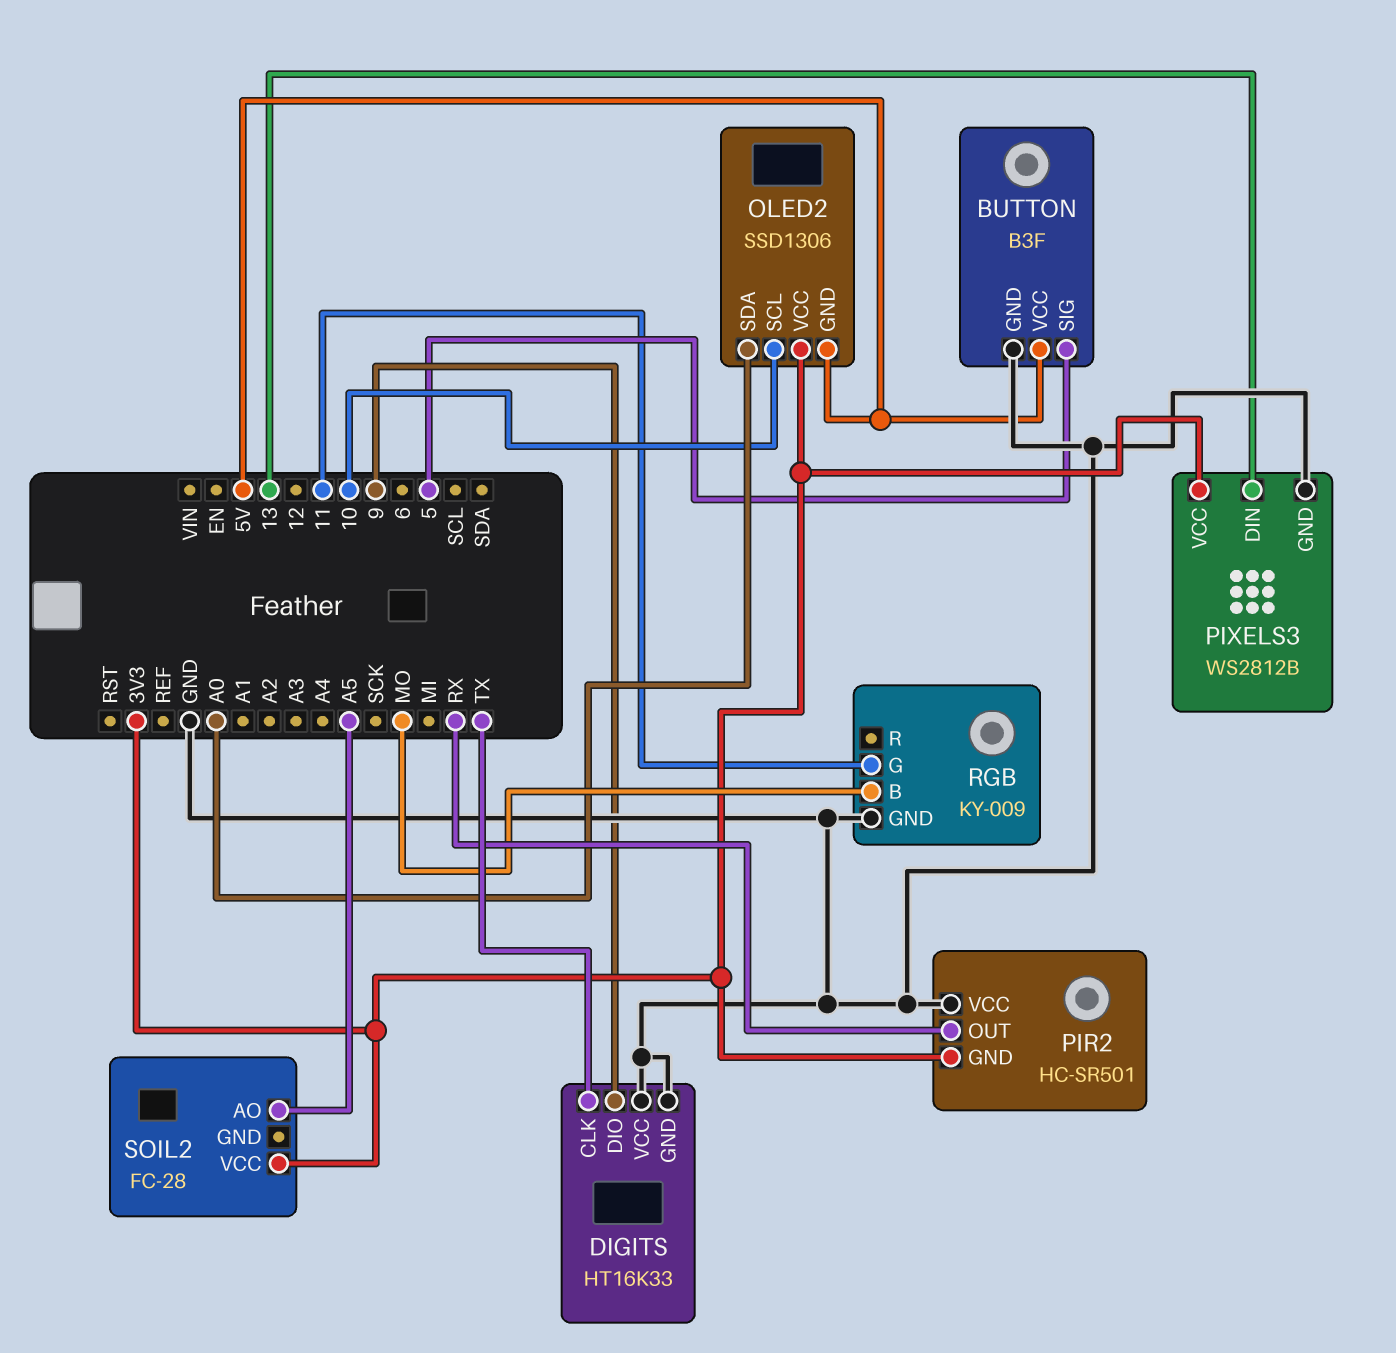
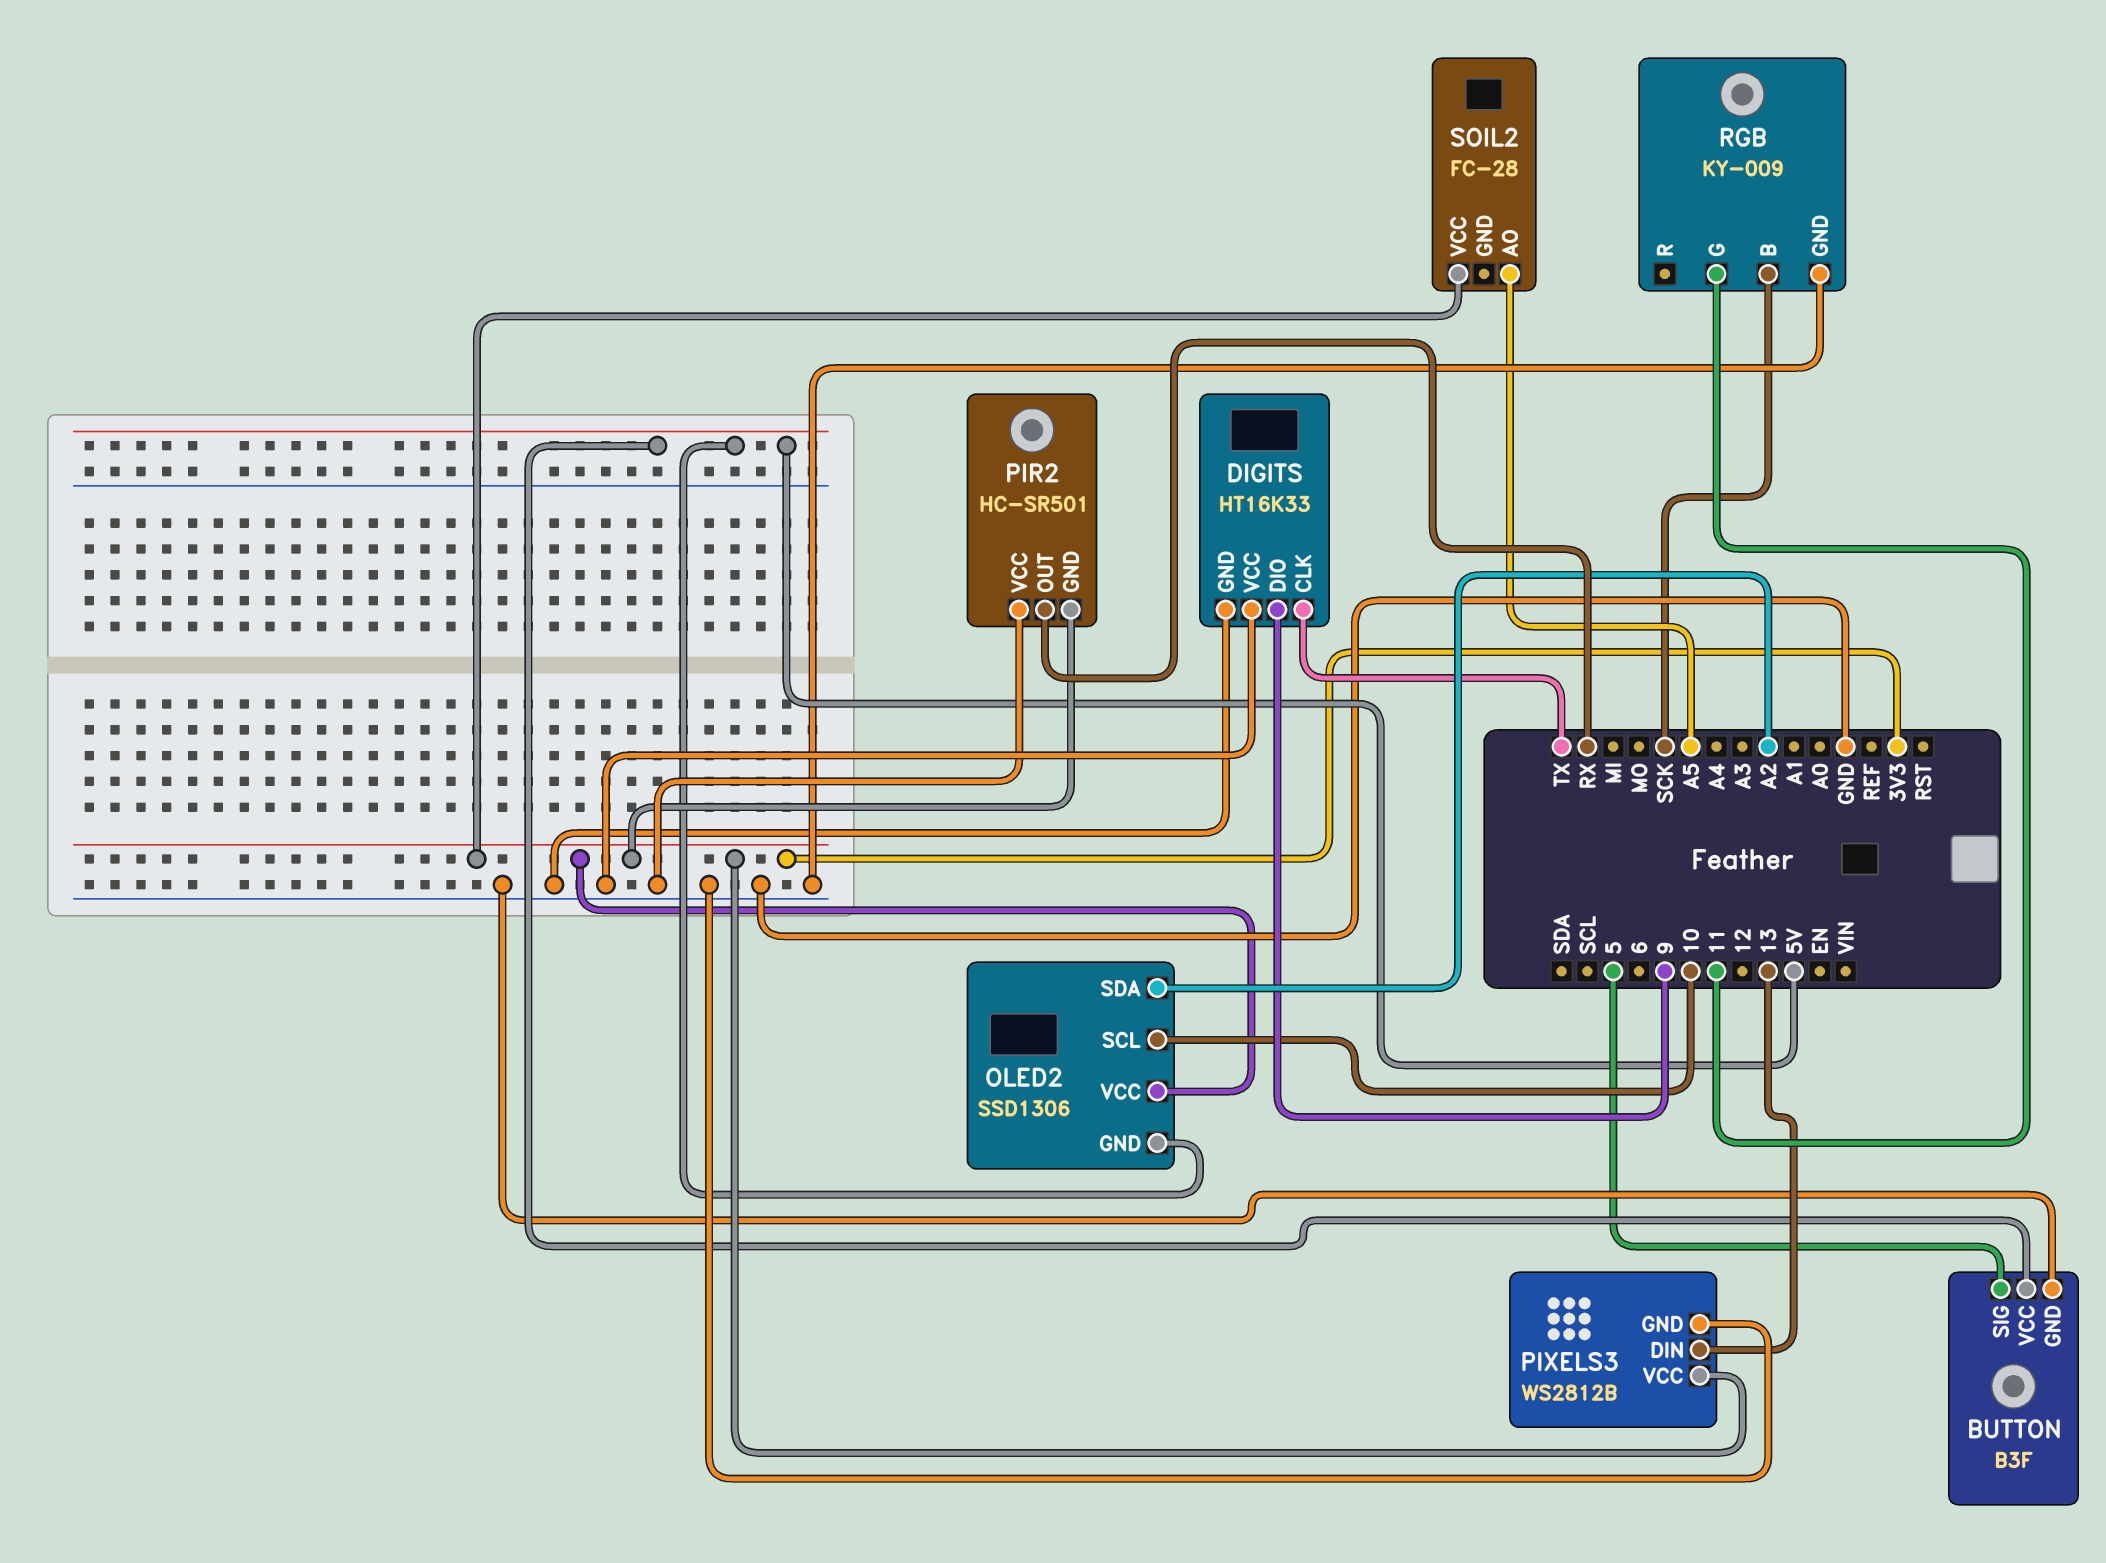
OLED2 pin SDA: A0 -> A2
RGB pin B: MO -> SCK

